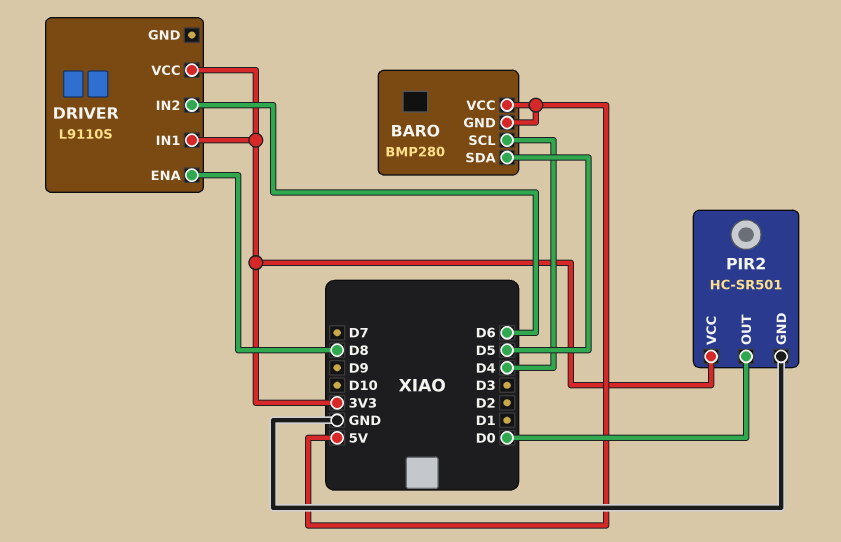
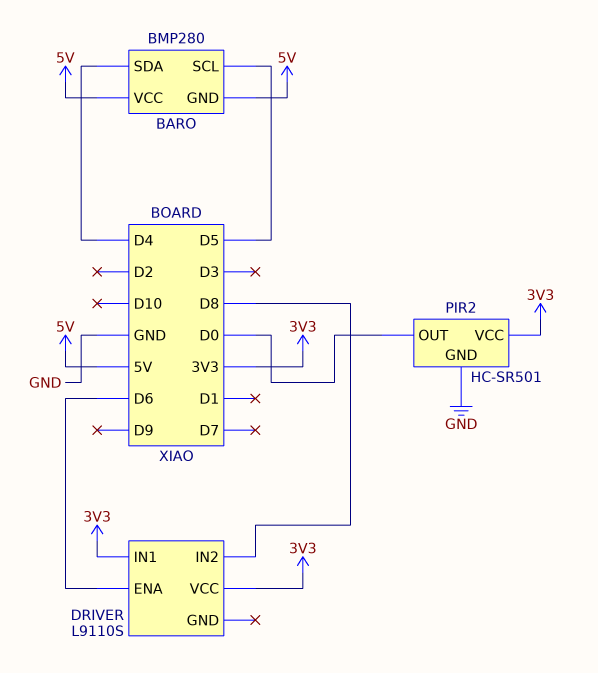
BARO pin SCL: D4 -> D5
BARO pin SDA: D5 -> D4
DRIVER pin ENA: D8 -> D6
DRIVER pin IN2: D6 -> D8

